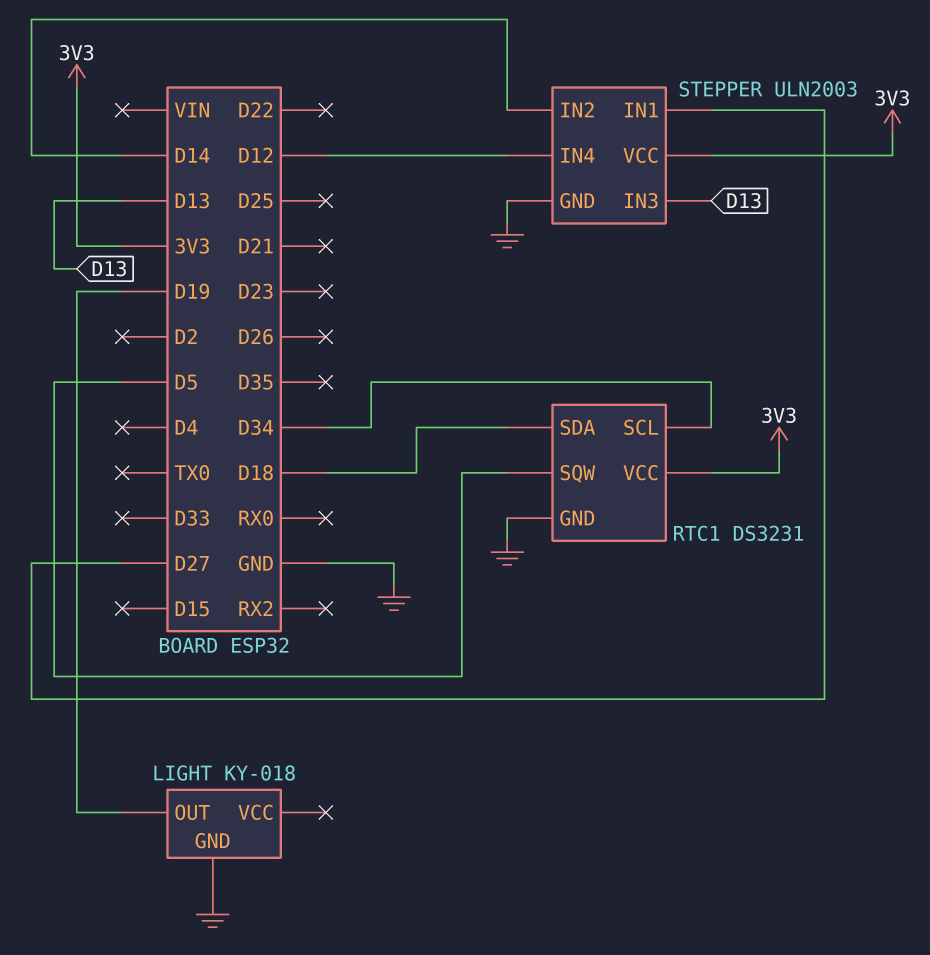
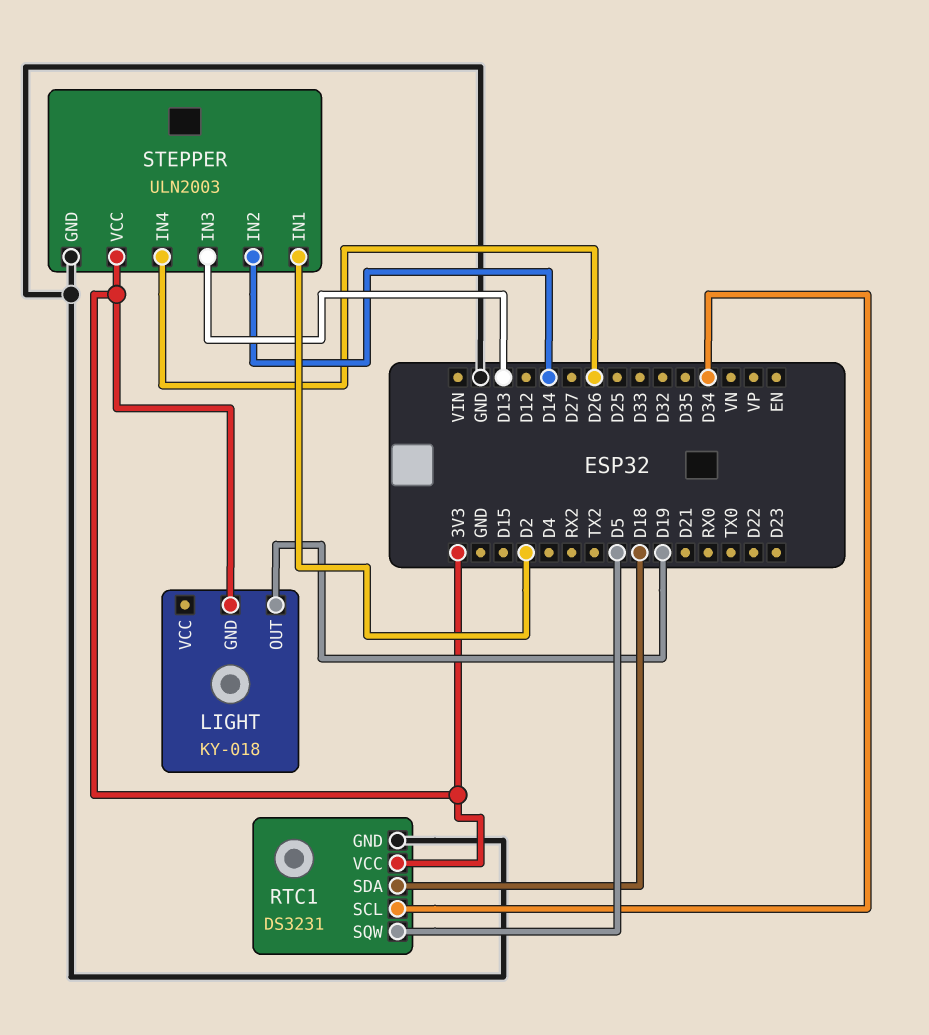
LIGHT pin GND: GND -> 3V3
STEPPER pin IN1: D27 -> D2
STEPPER pin IN4: D12 -> D26

